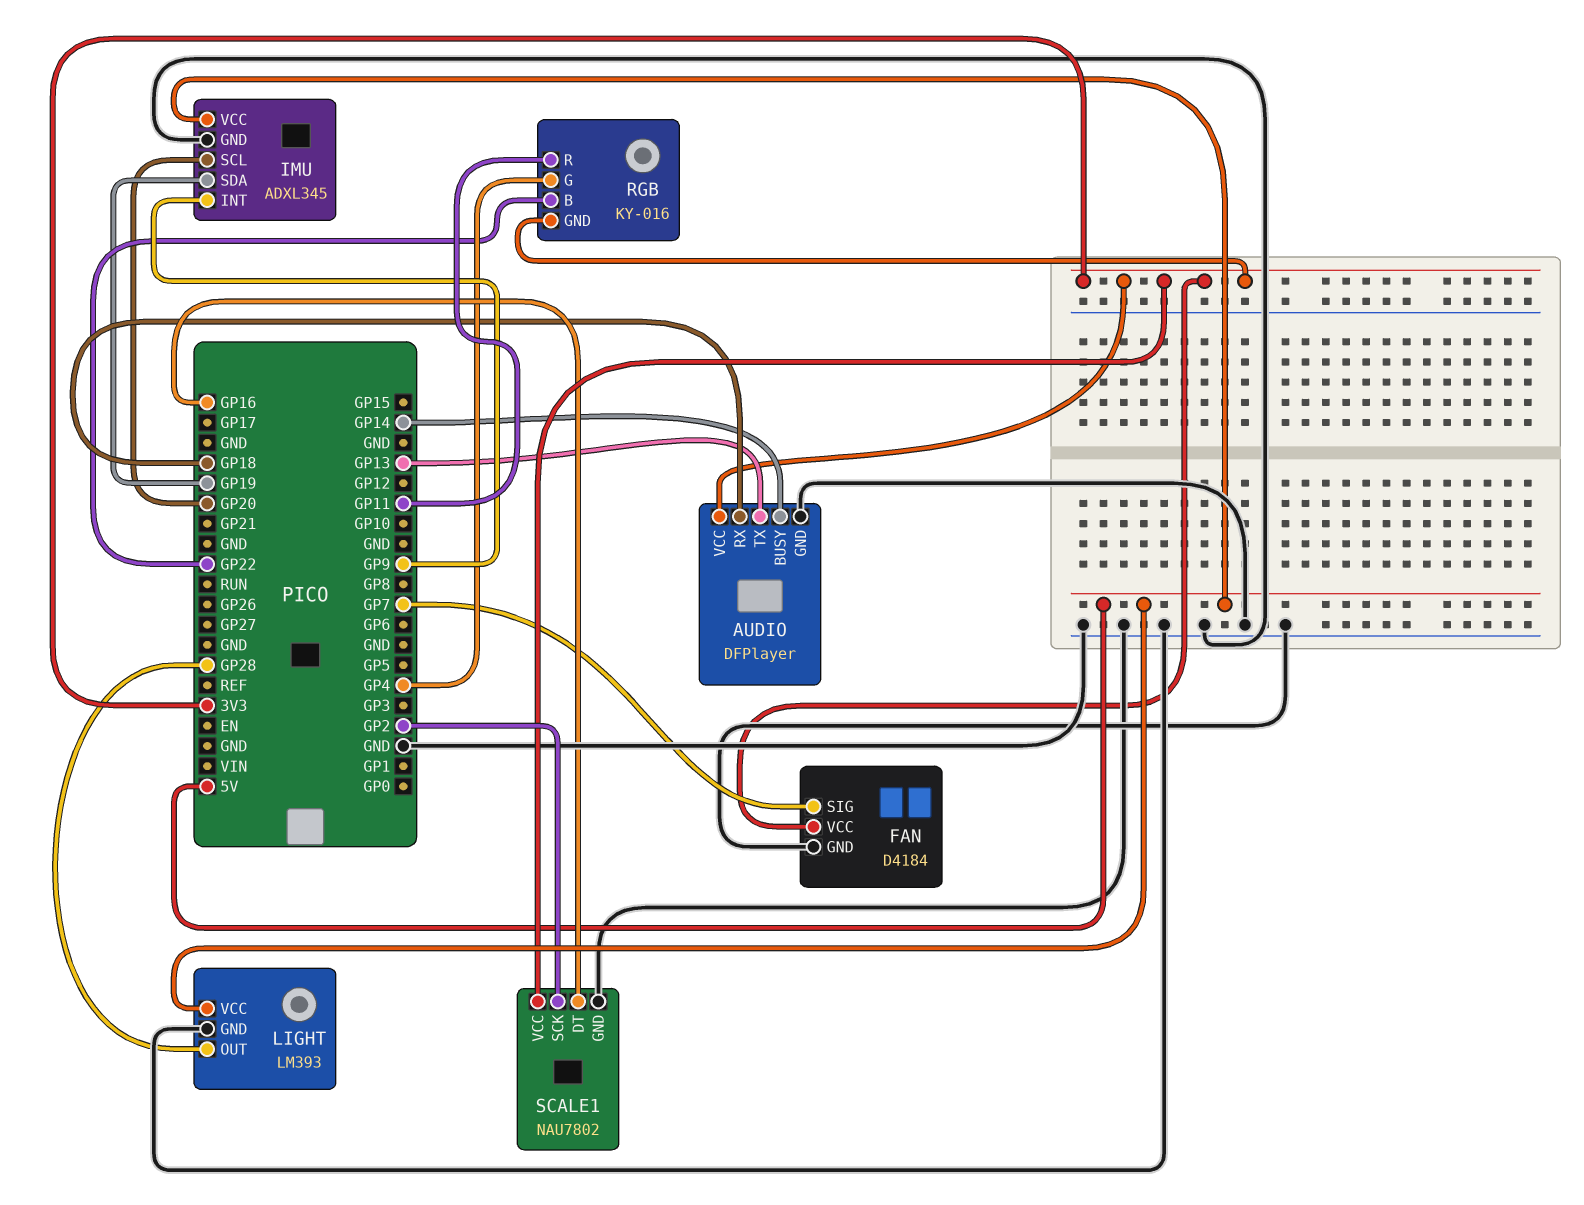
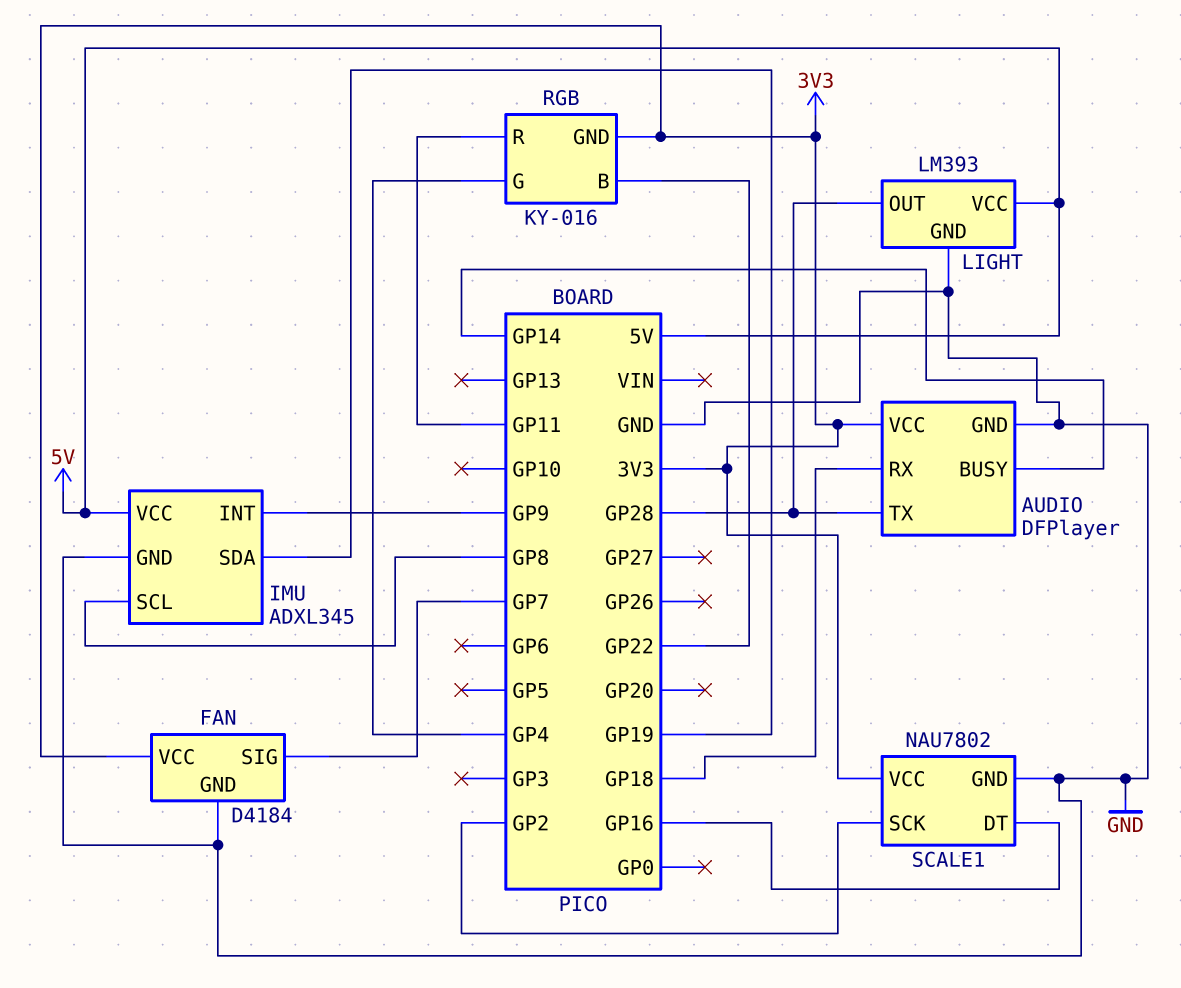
AUDIO pin TX: GP13 -> GP28
IMU pin SCL: GP20 -> GP8

